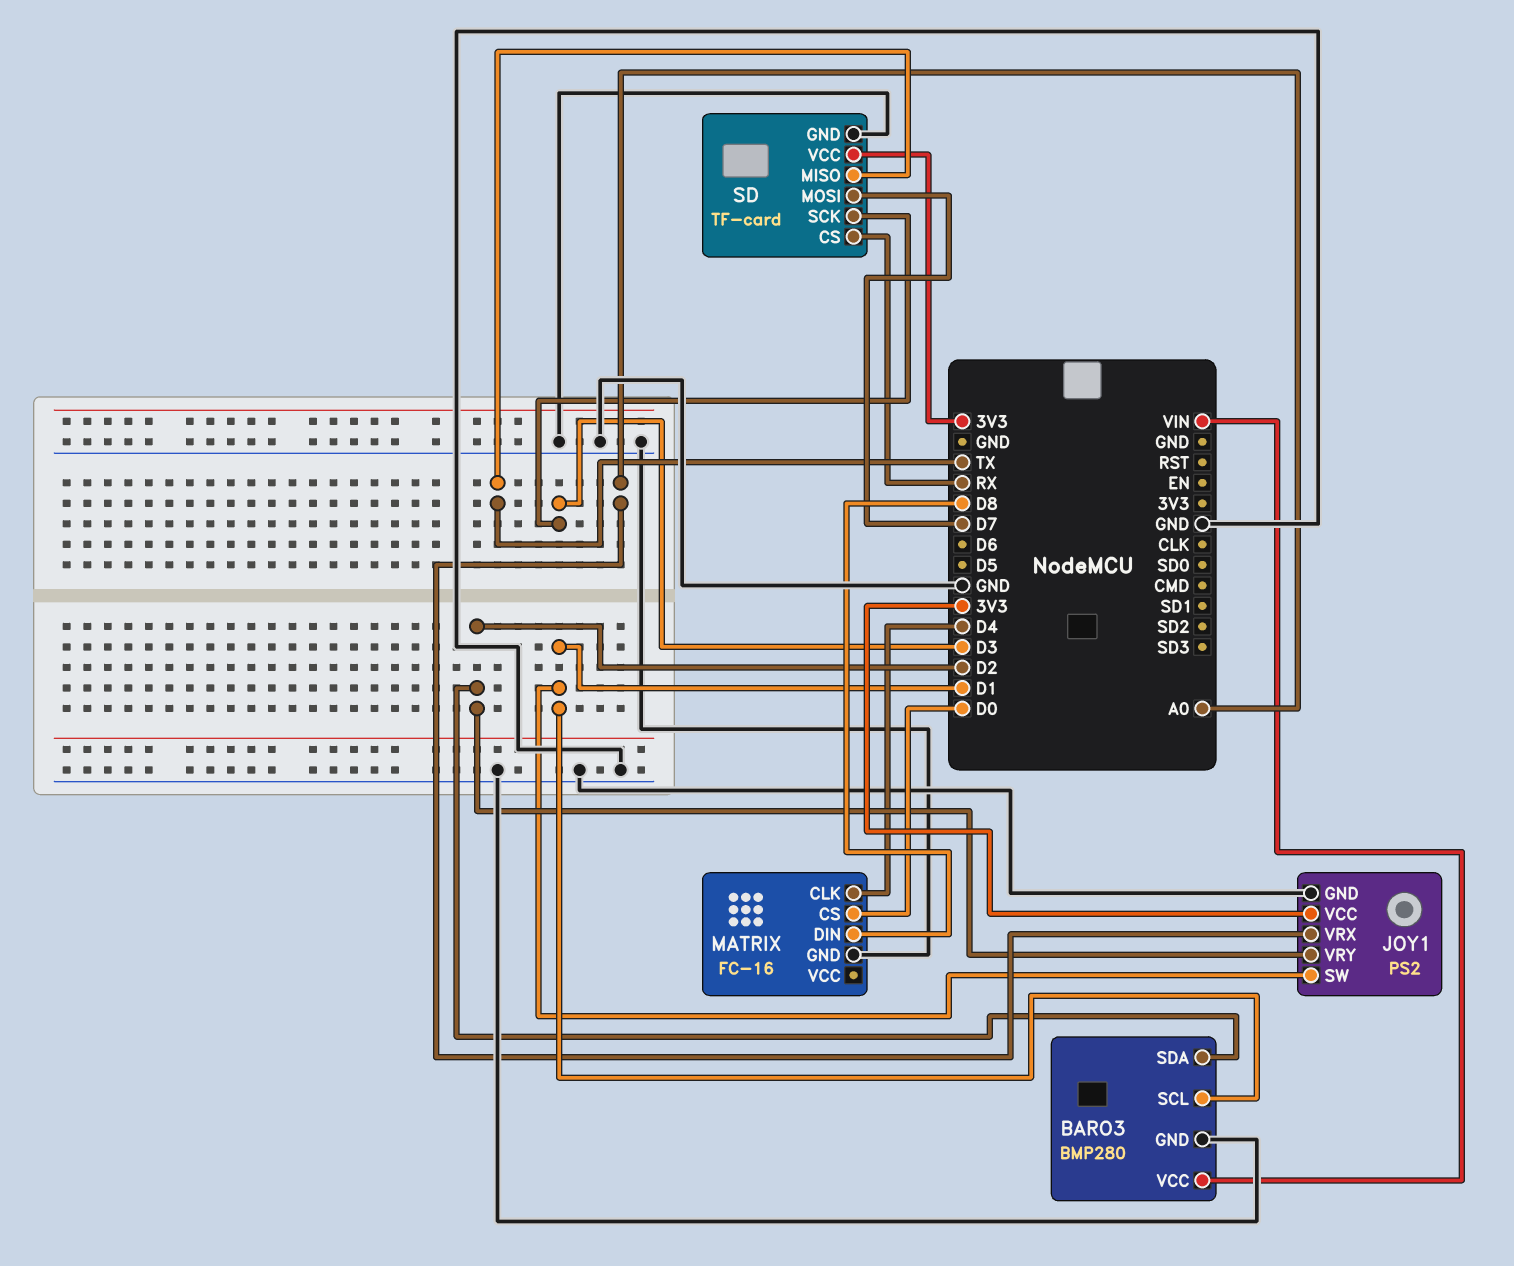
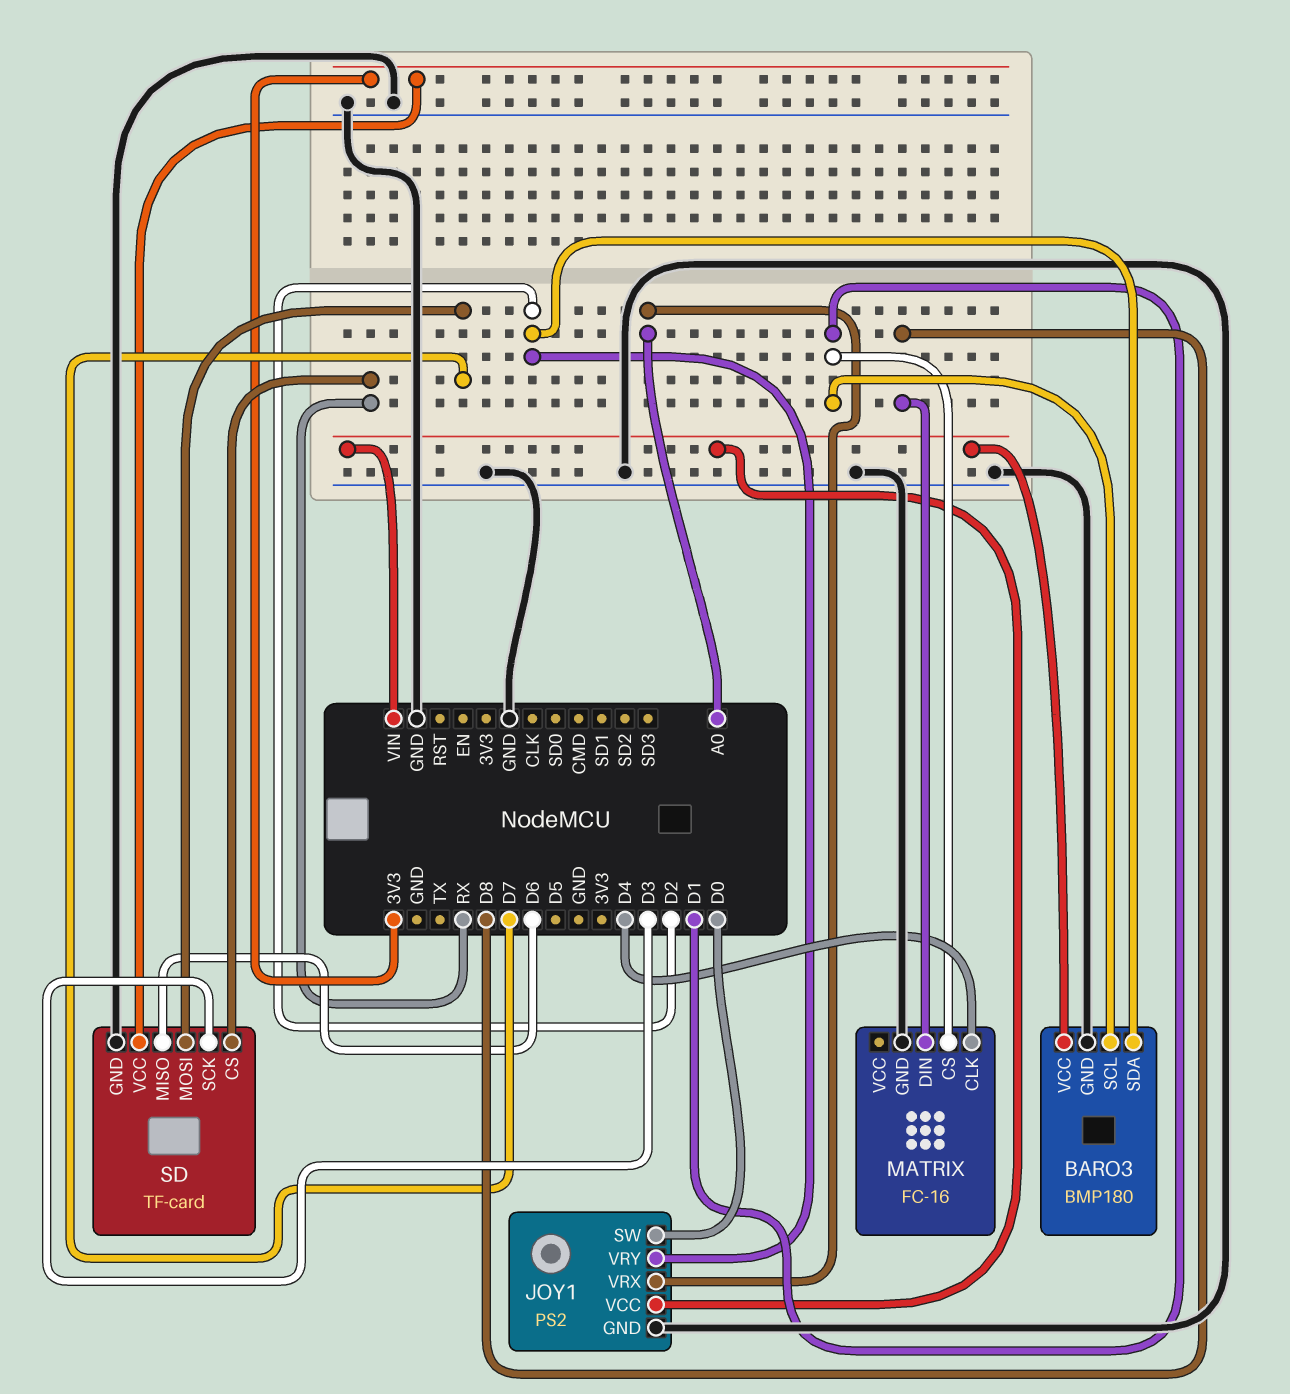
BARO3: BMP280 -> BMP180
JOY1 pin SW: D1 -> D0
JOY1 pin VCC: 3V3 -> VIN
MATRIX pin CS: D0 -> D1
SD pin MISO: TX -> D6

